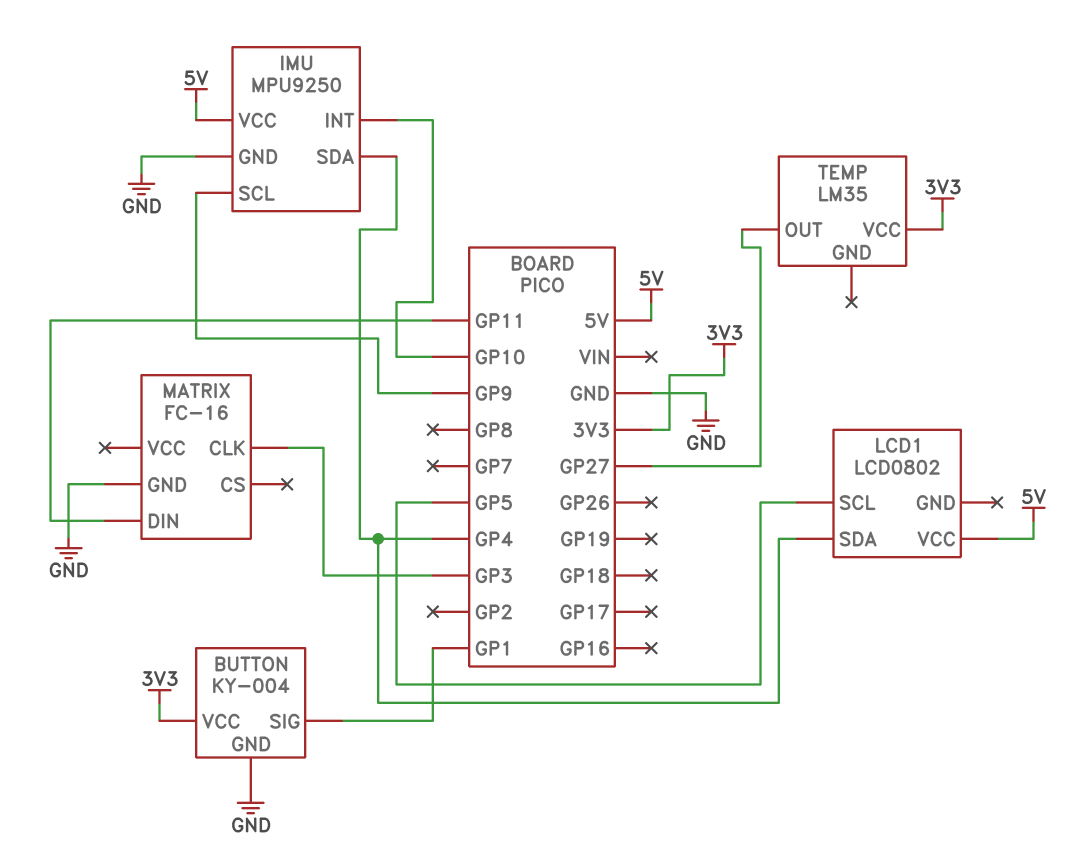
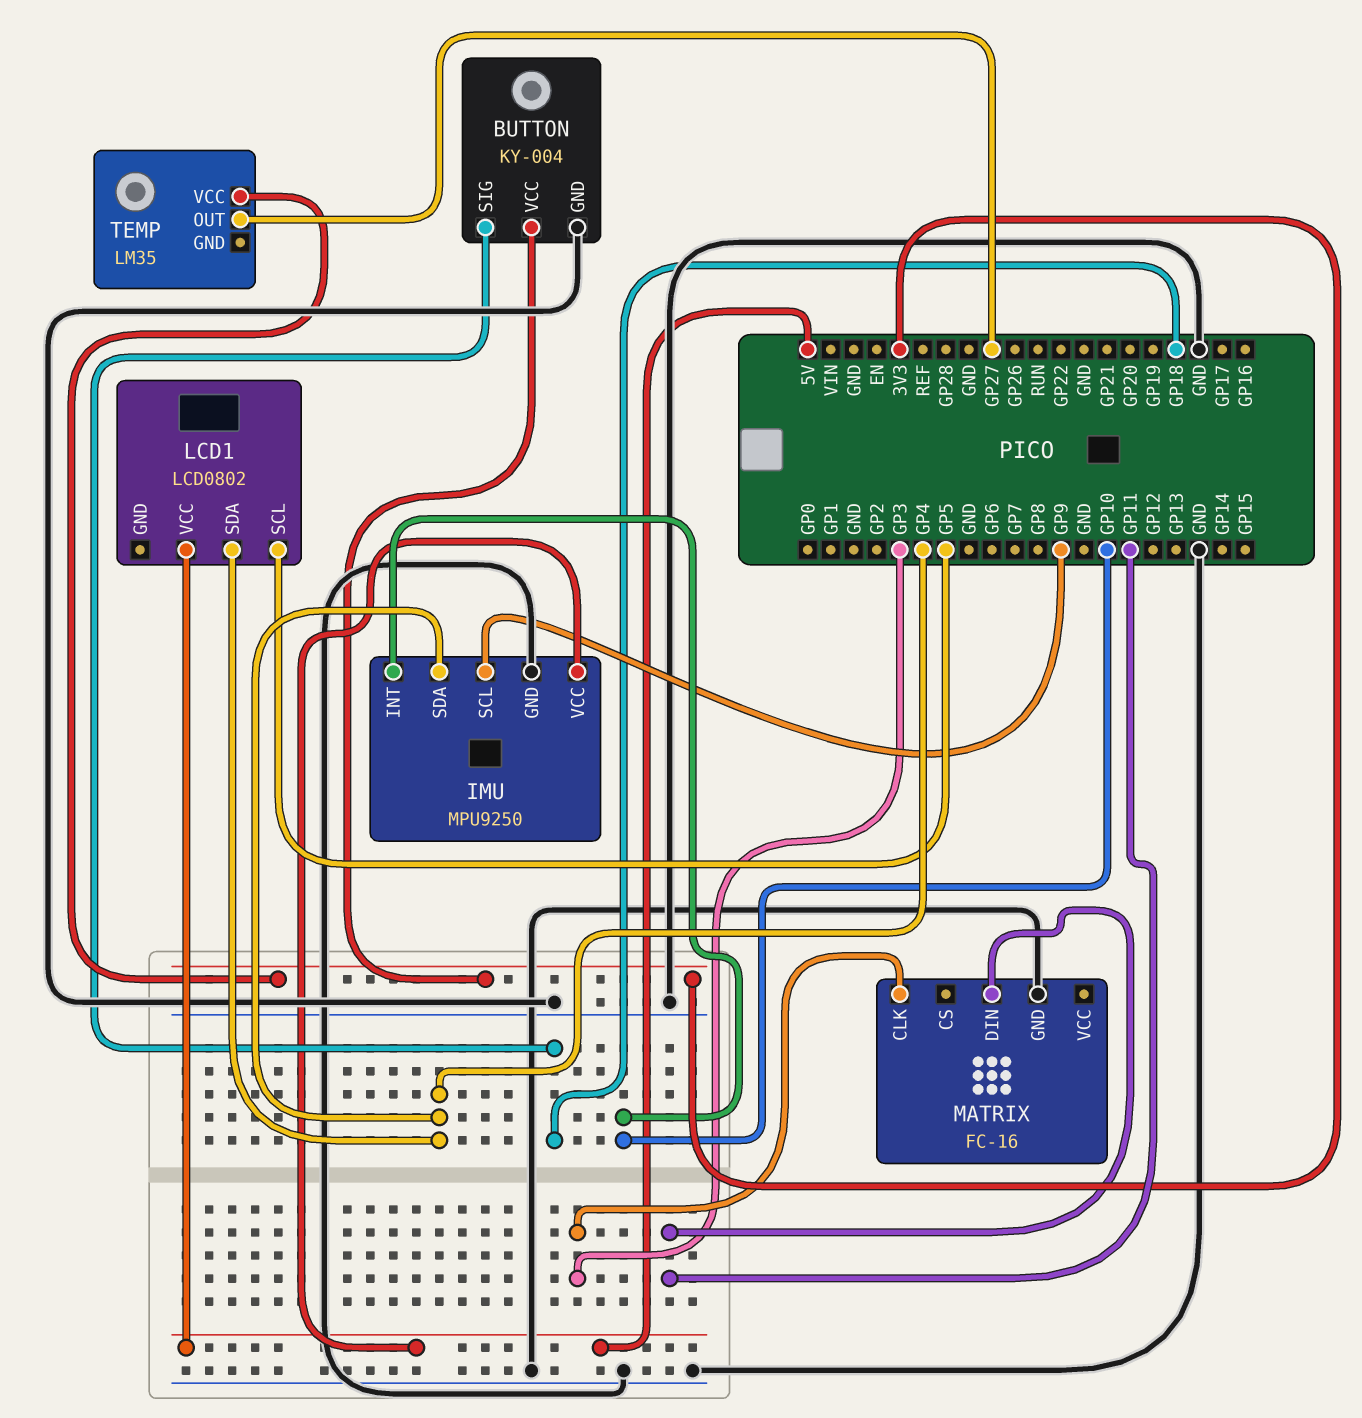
BUTTON pin SIG: GP1 -> GP18

